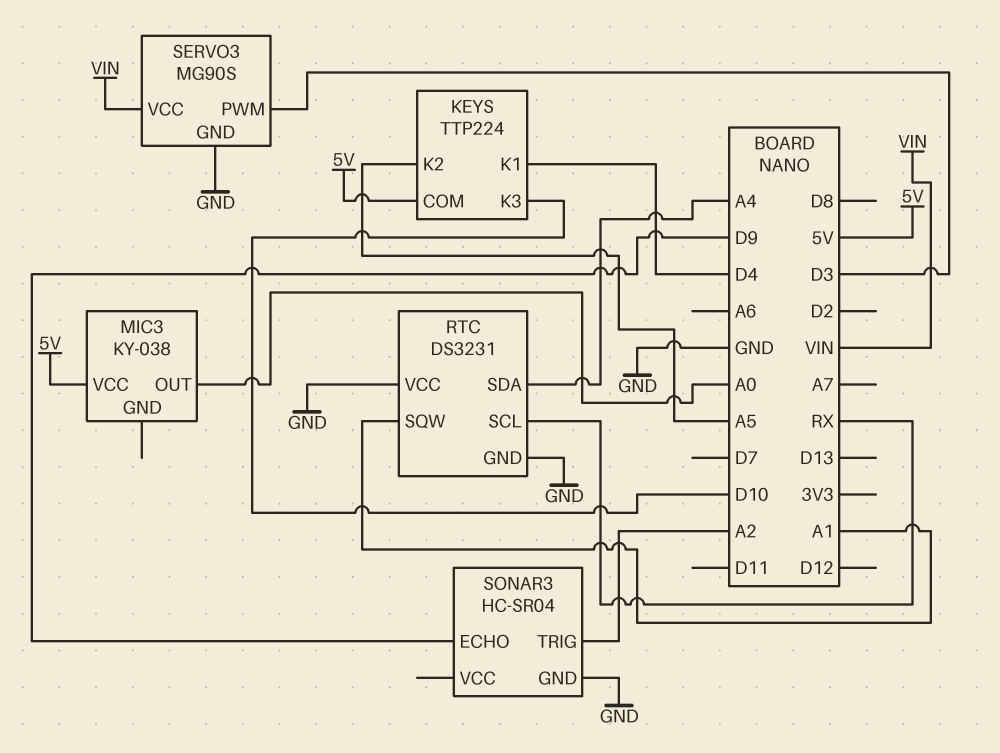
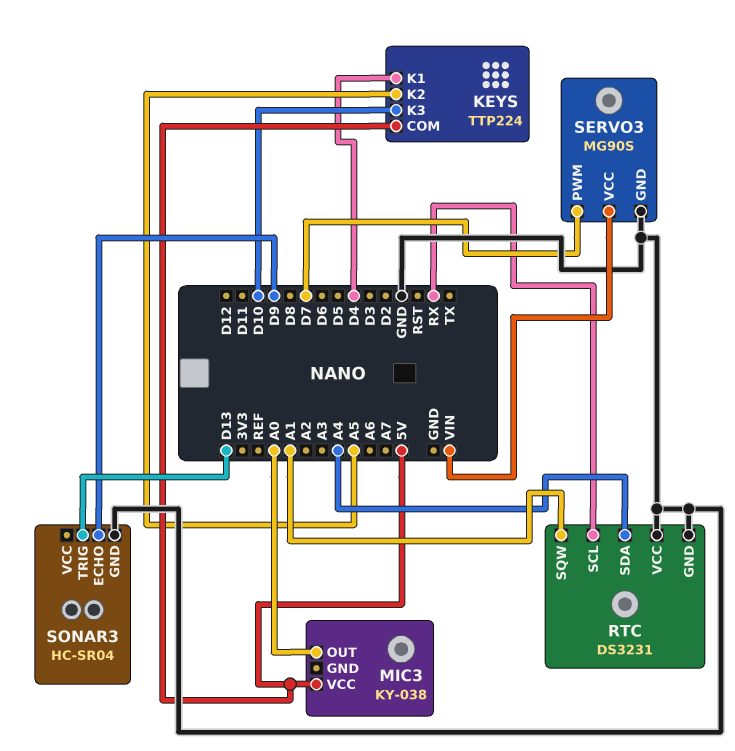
SERVO3 pin PWM: D3 -> D7
SONAR3 pin TRIG: A2 -> D13

